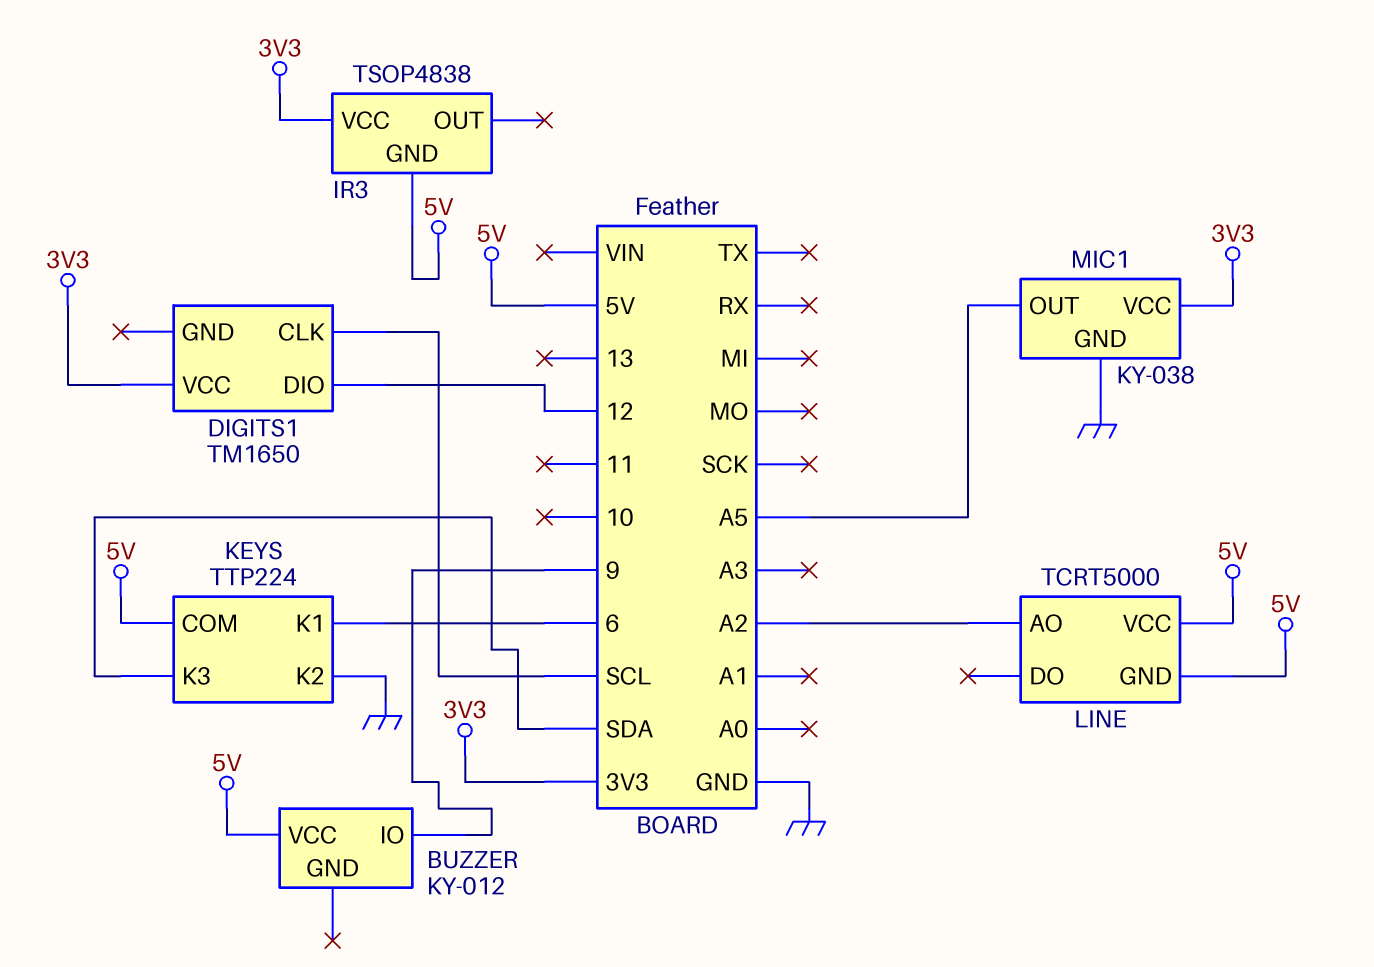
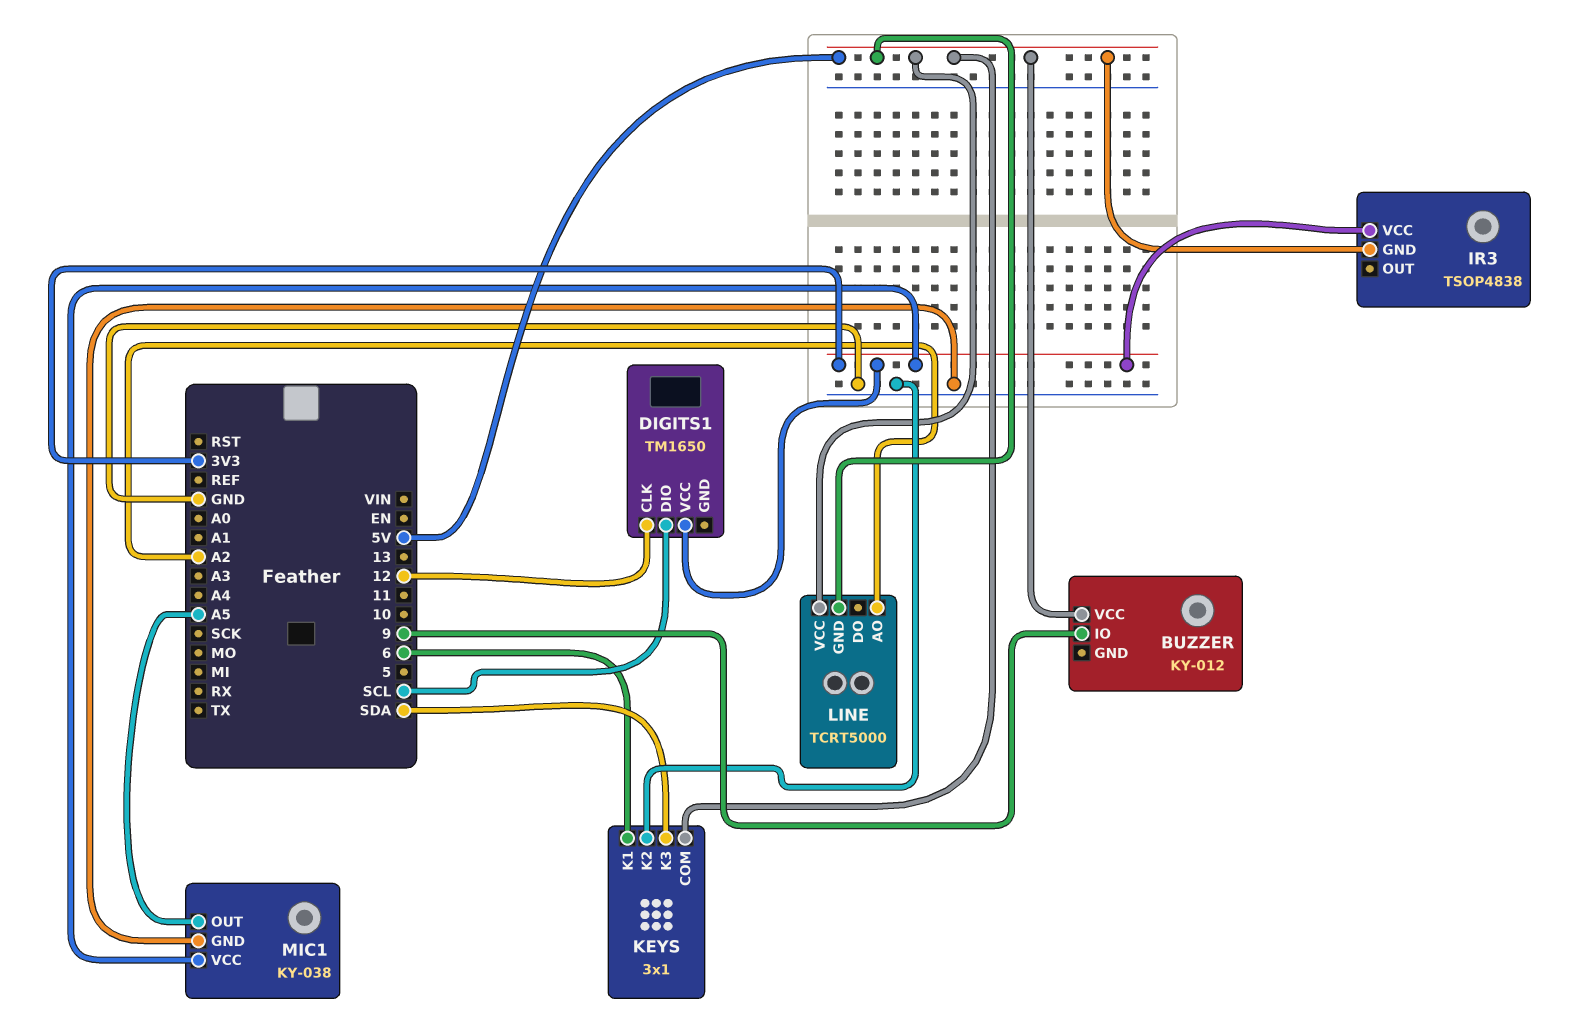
DIGITS1 pin CLK: SCL -> 12
DIGITS1 pin DIO: 12 -> SCL
KEYS: TTP224 -> 3x1

